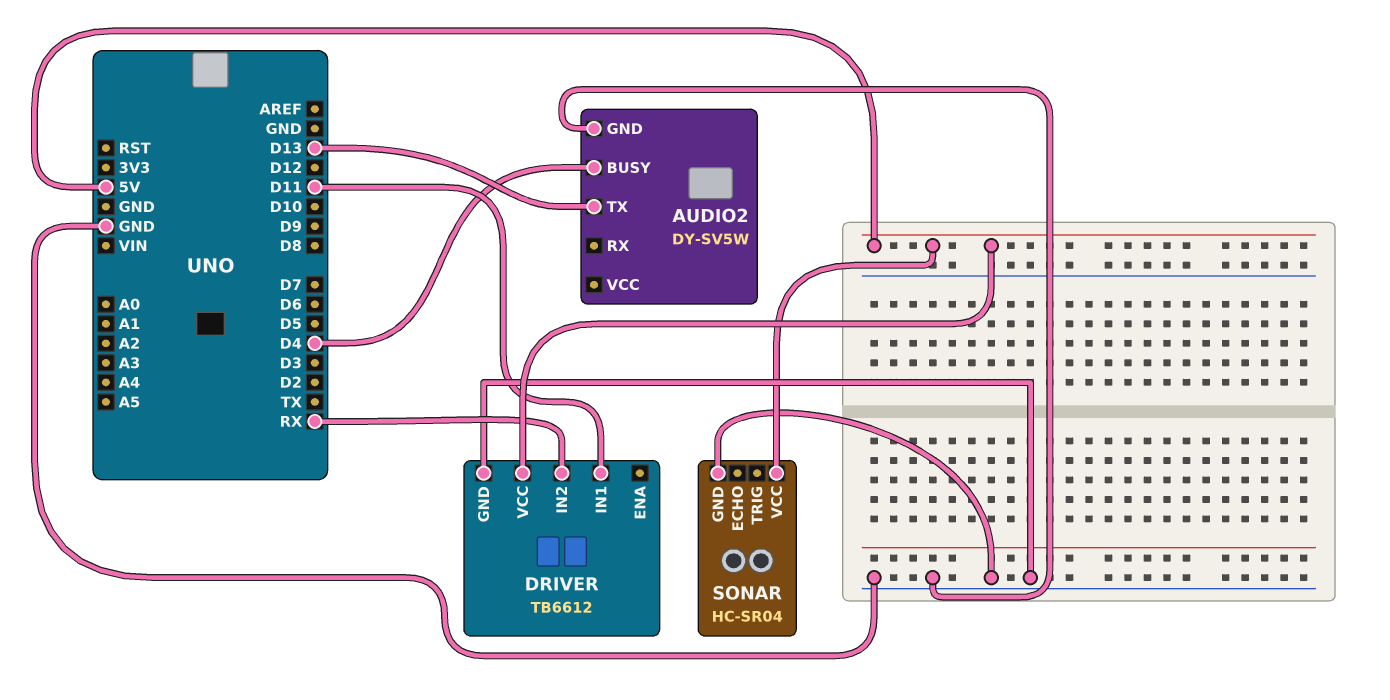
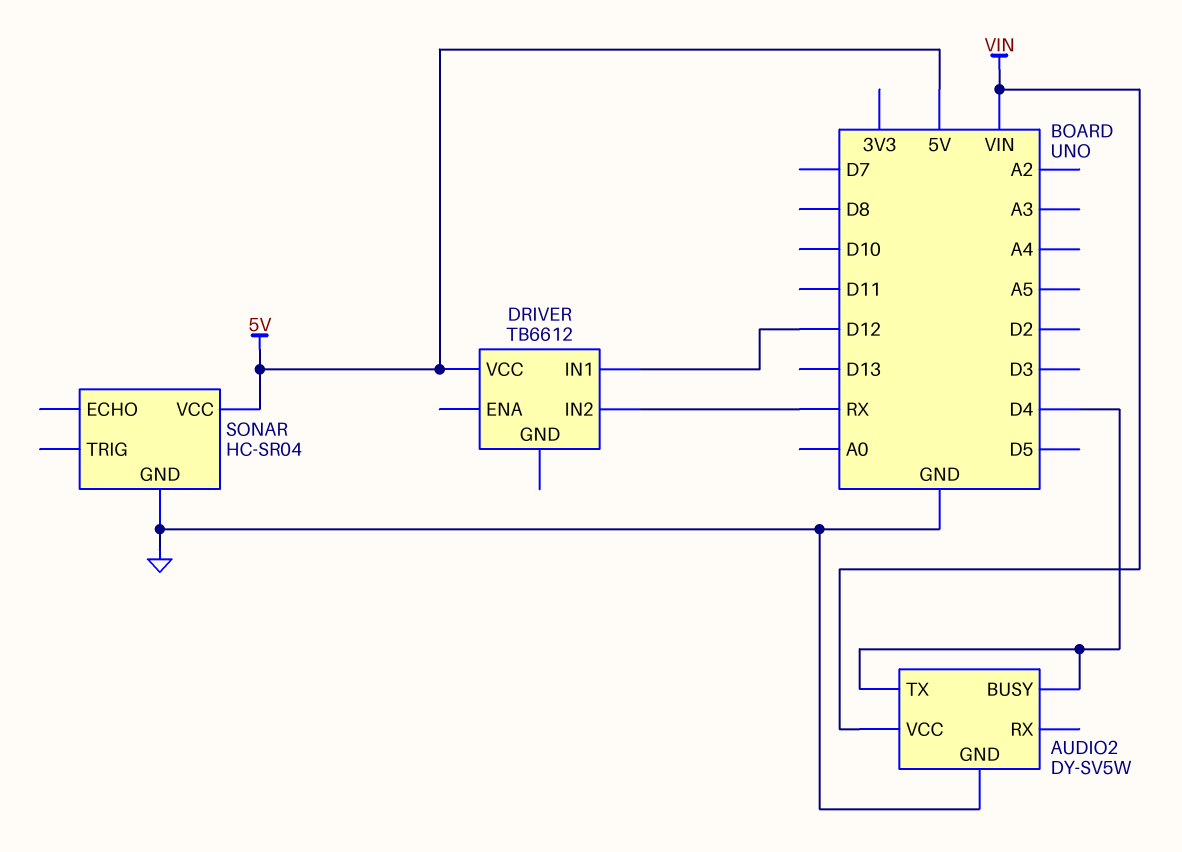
AUDIO2 pin TX: D13 -> D4
AUDIO2 pin VCC: none -> VIN
DRIVER pin GND: GND -> none
DRIVER pin IN1: D11 -> D12

